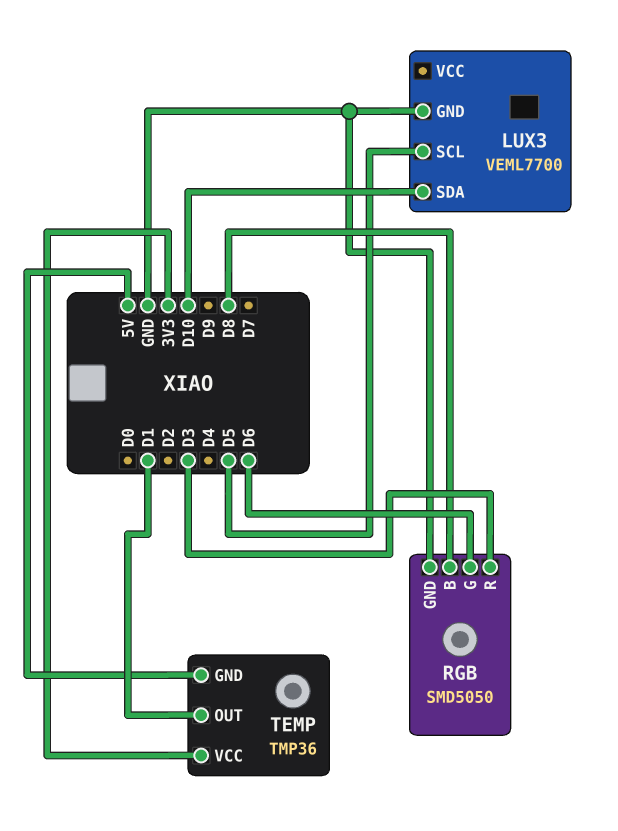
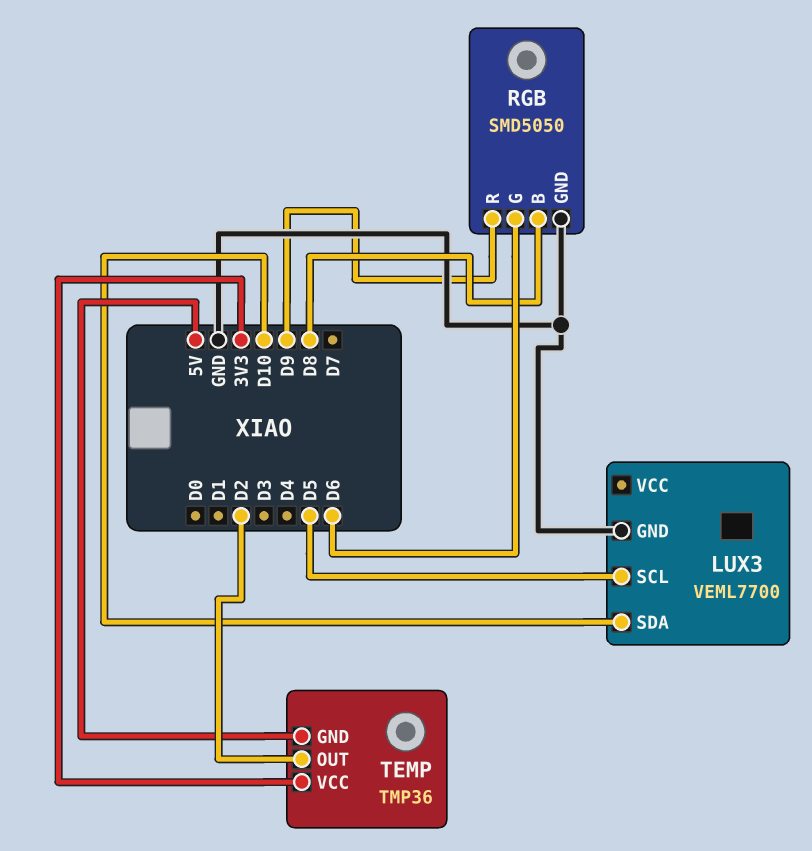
RGB pin R: D3 -> D9
TEMP pin OUT: D1 -> D2

